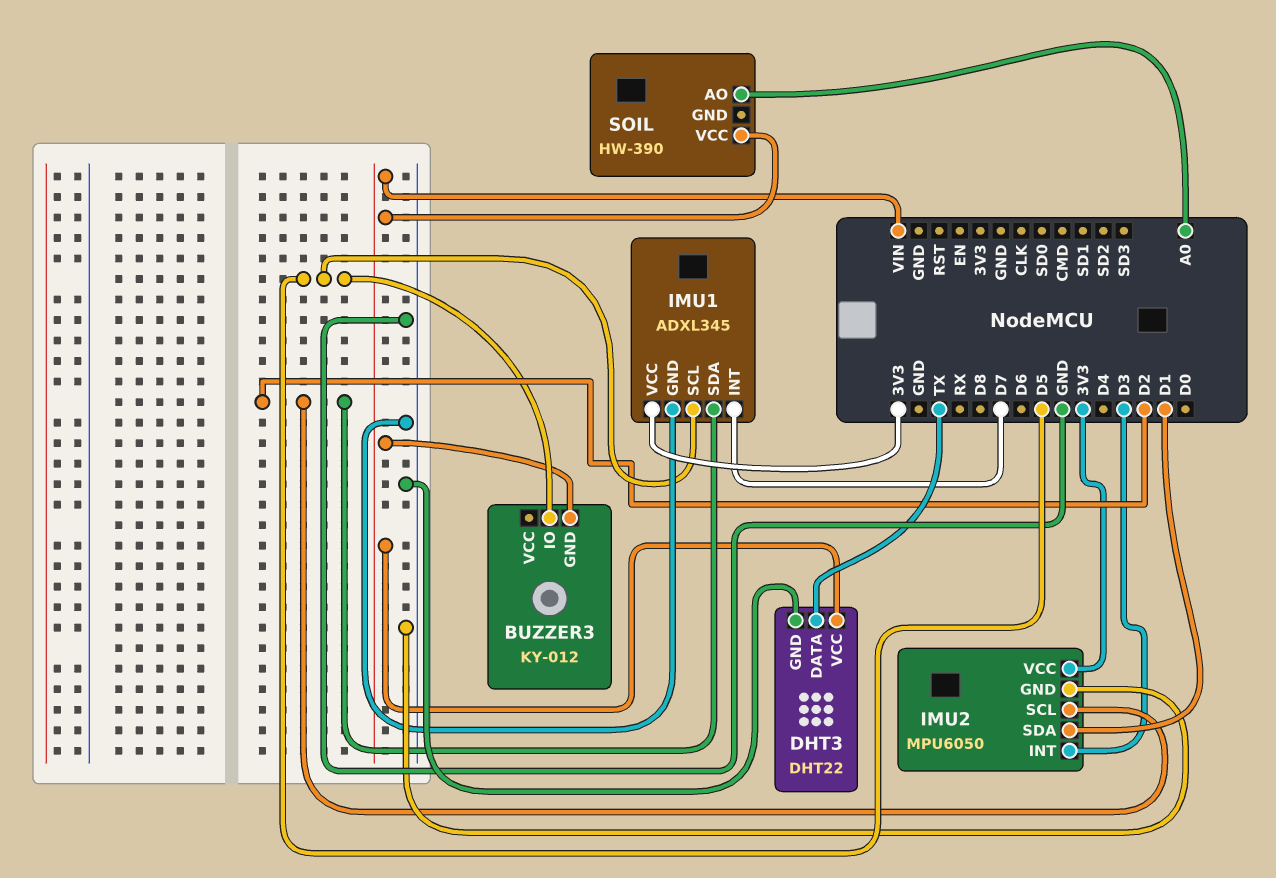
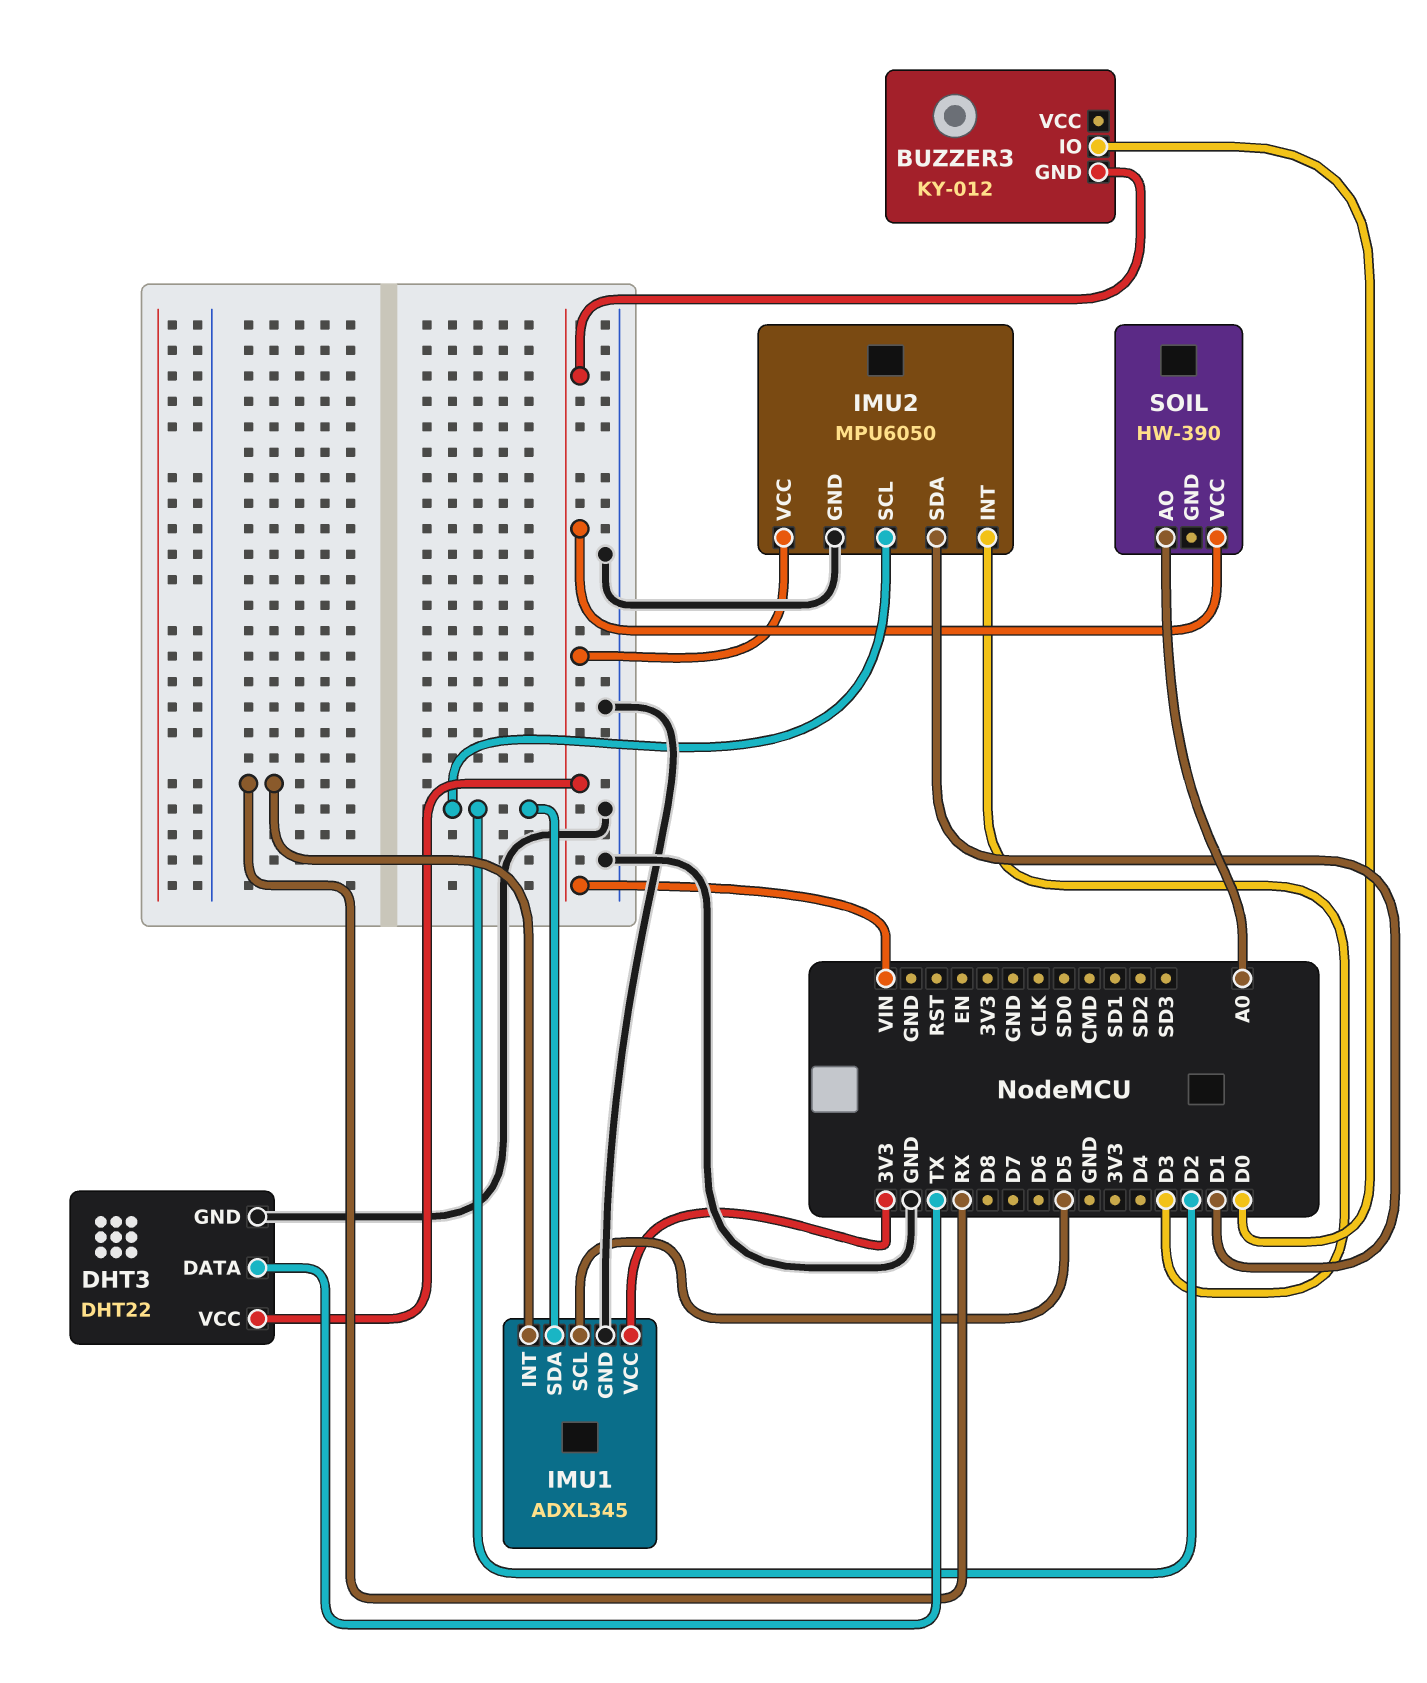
BUZZER3 pin IO: D5 -> D0
IMU1 pin INT: D7 -> RX
IMU2 pin VCC: 3V3 -> VIN

